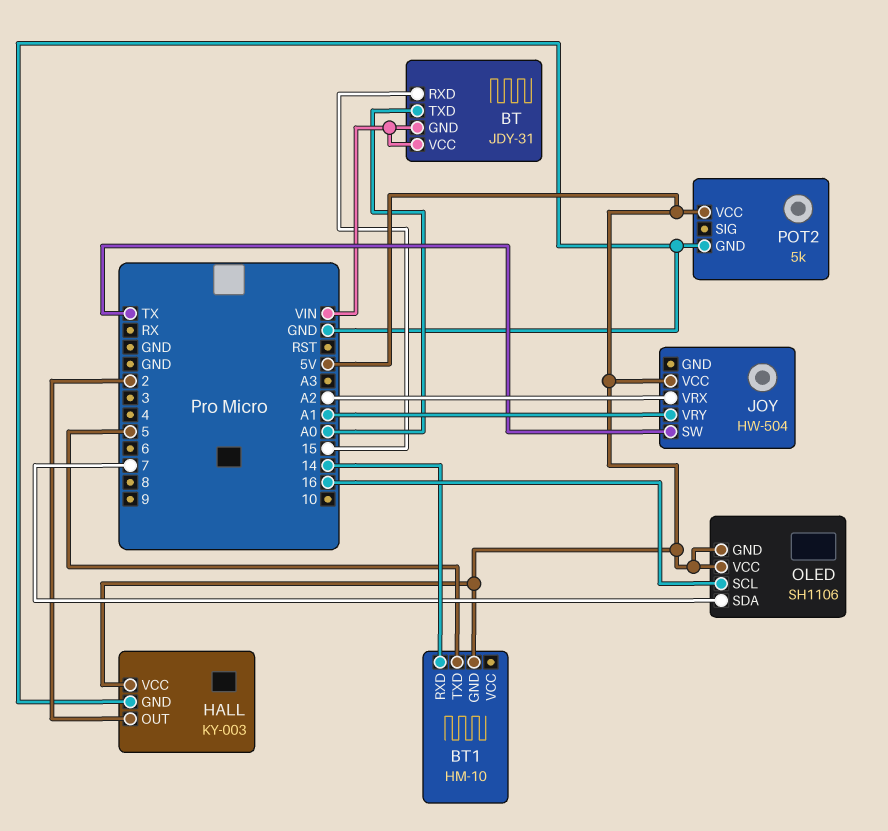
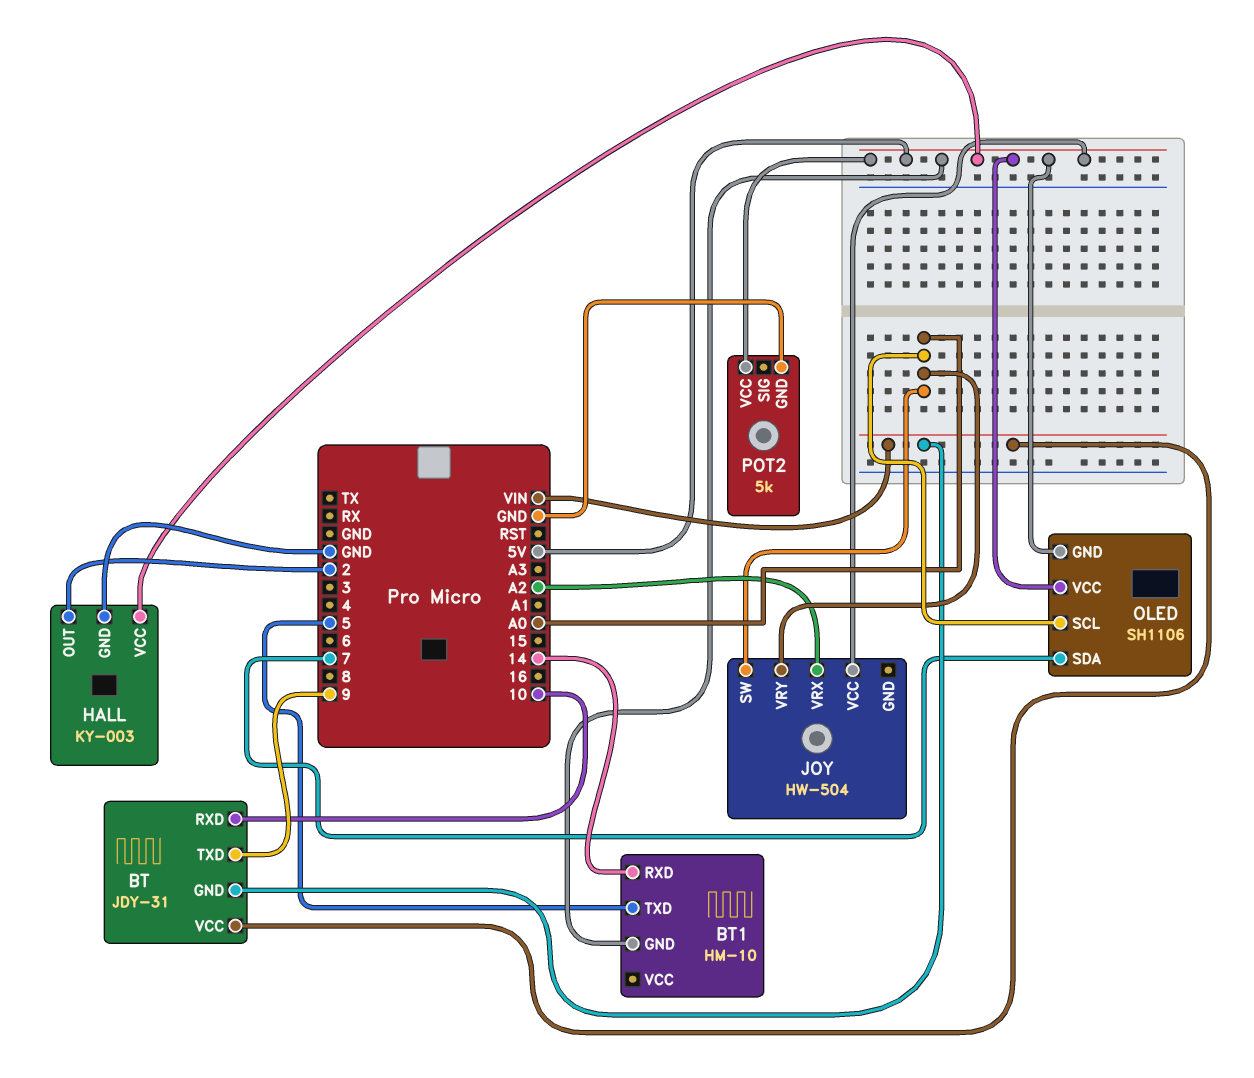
BT pin RXD: 15 -> 10
BT pin TXD: A0 -> 9
JOY pin SW: TX -> A0
JOY pin VRY: A1 -> A0
OLED pin SCL: 16 -> A0

